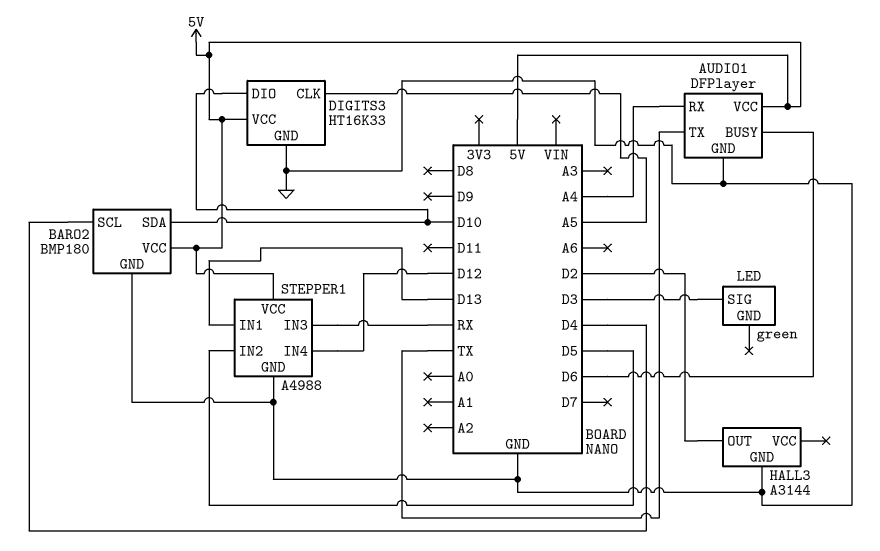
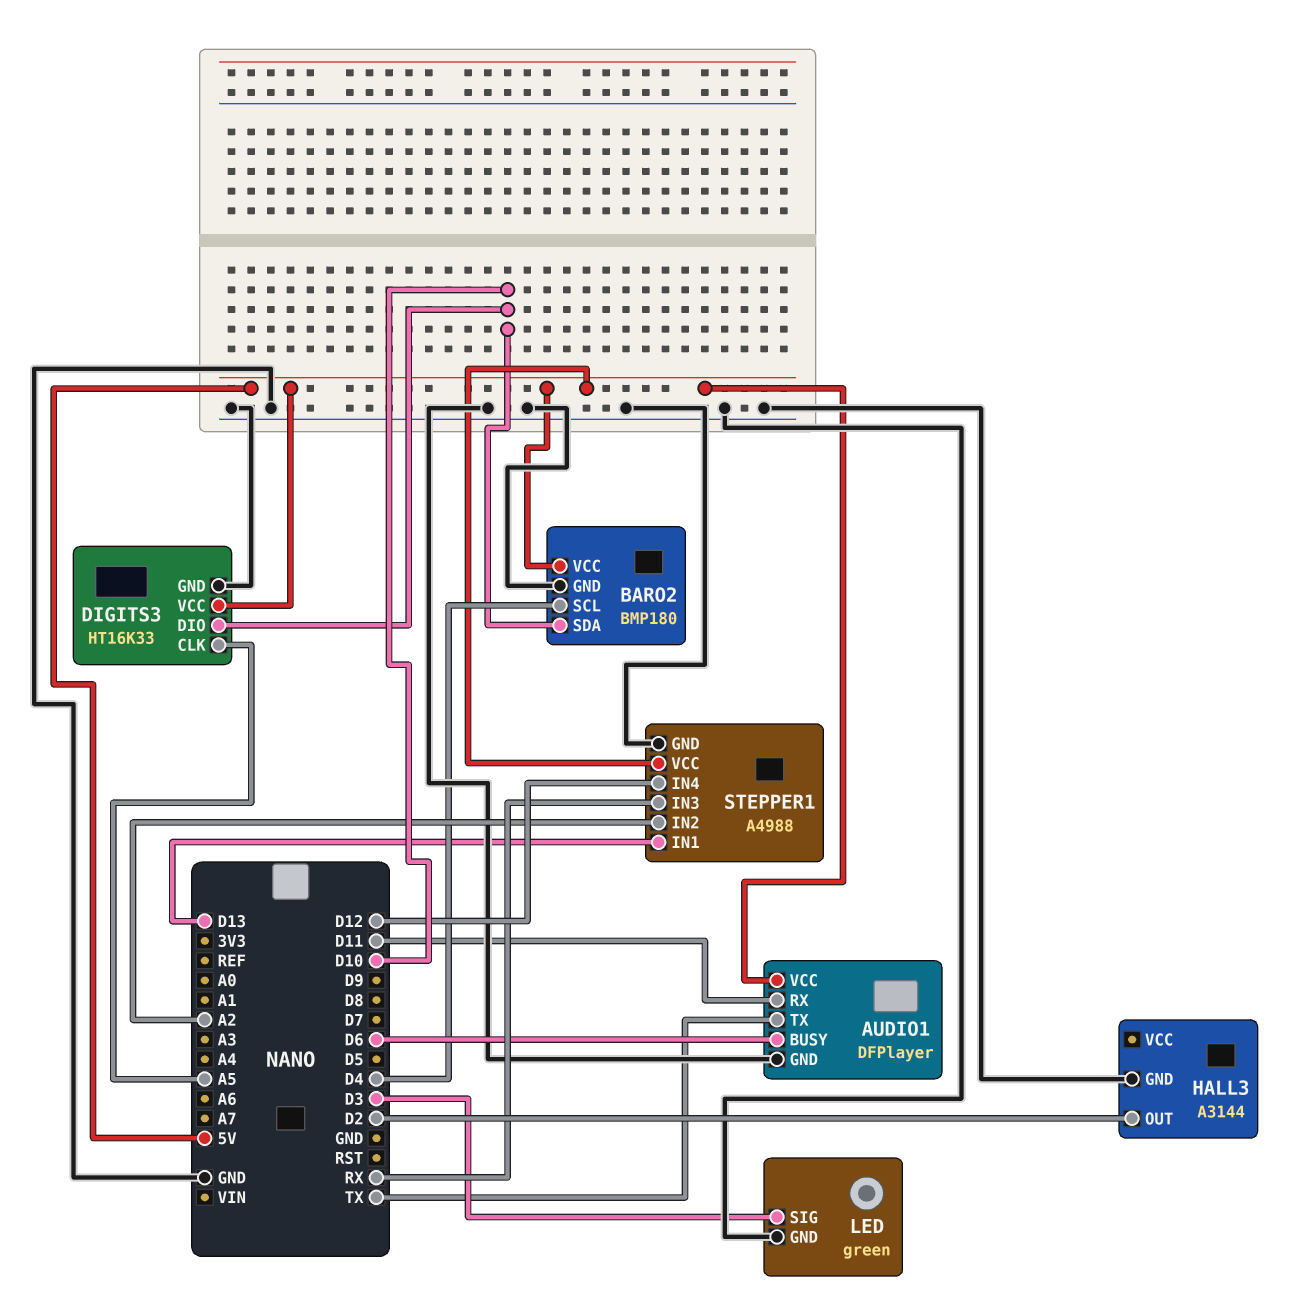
AUDIO1 pin RX: A4 -> D11
LED pin GND: none -> GND
STEPPER1 pin IN2: D5 -> A2

